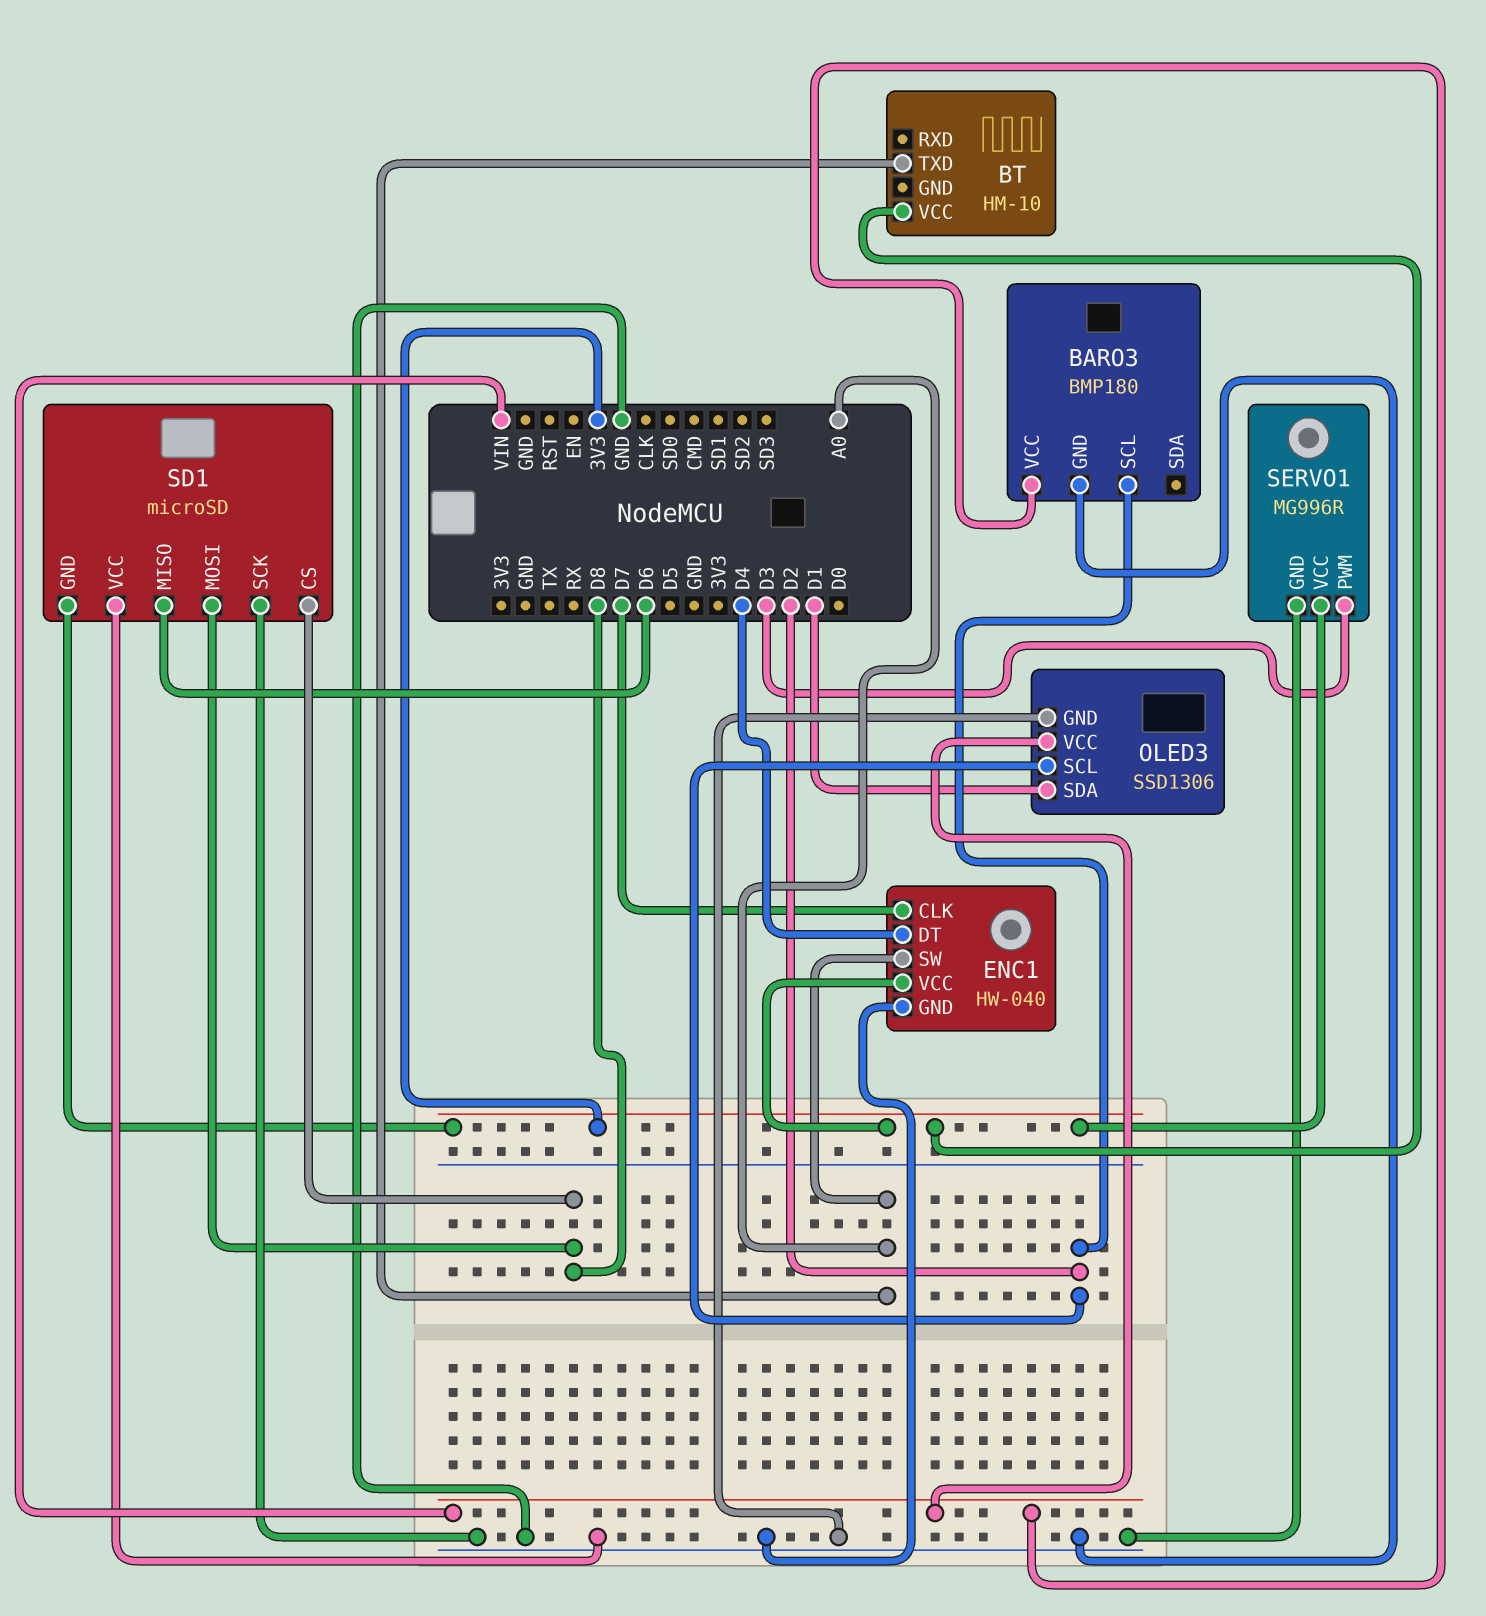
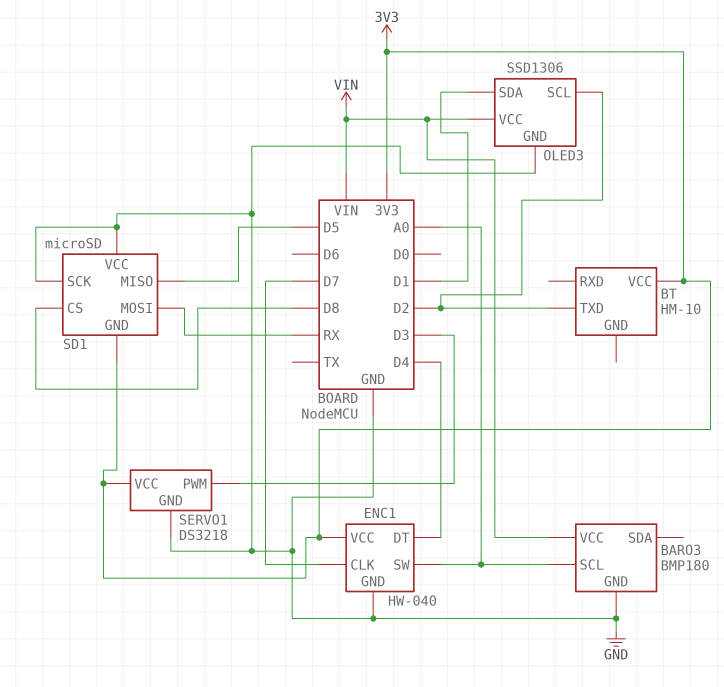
BARO3 pin SCL: D2 -> A0
BT pin TXD: A0 -> D2
SD1 pin MISO: D6 -> D5
SD1 pin MOSI: D8 -> RX
SERVO1: MG996R -> DS3218

